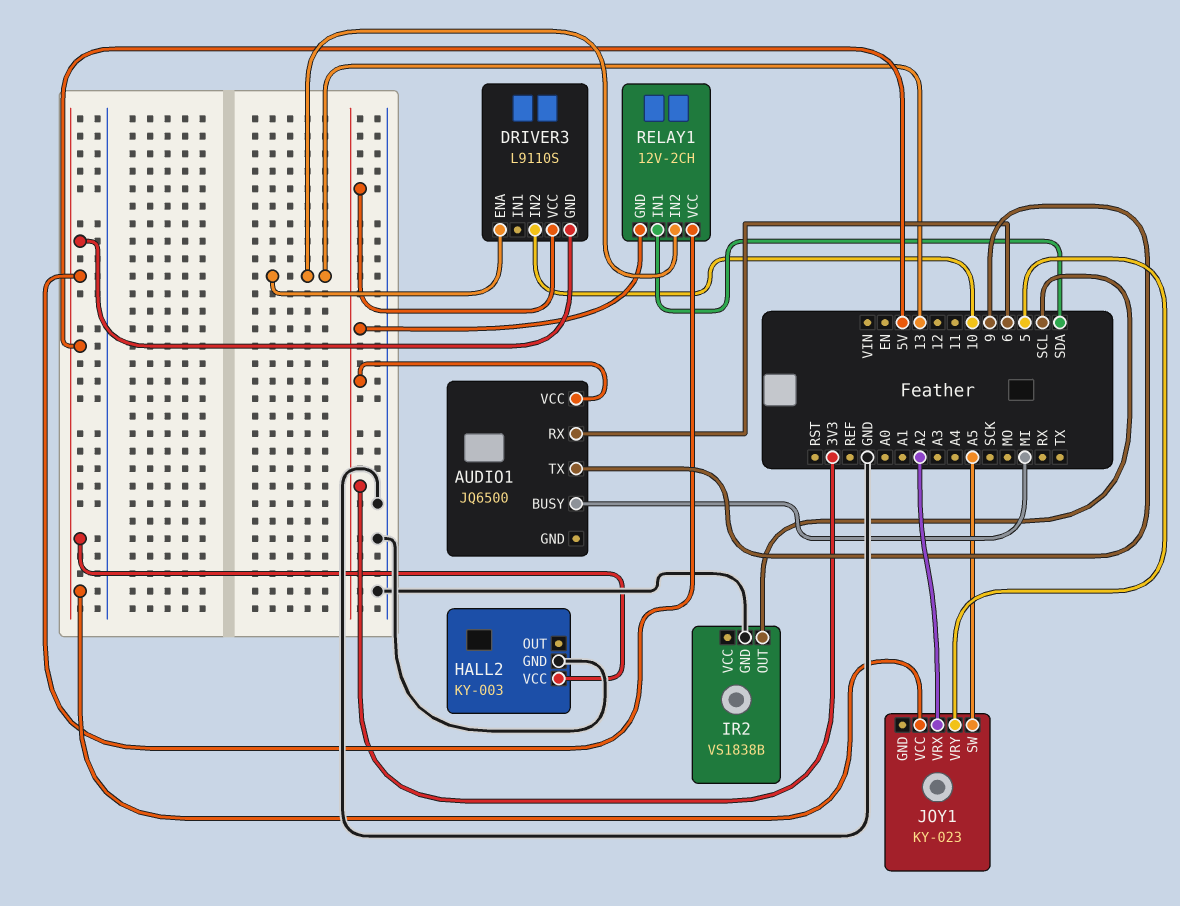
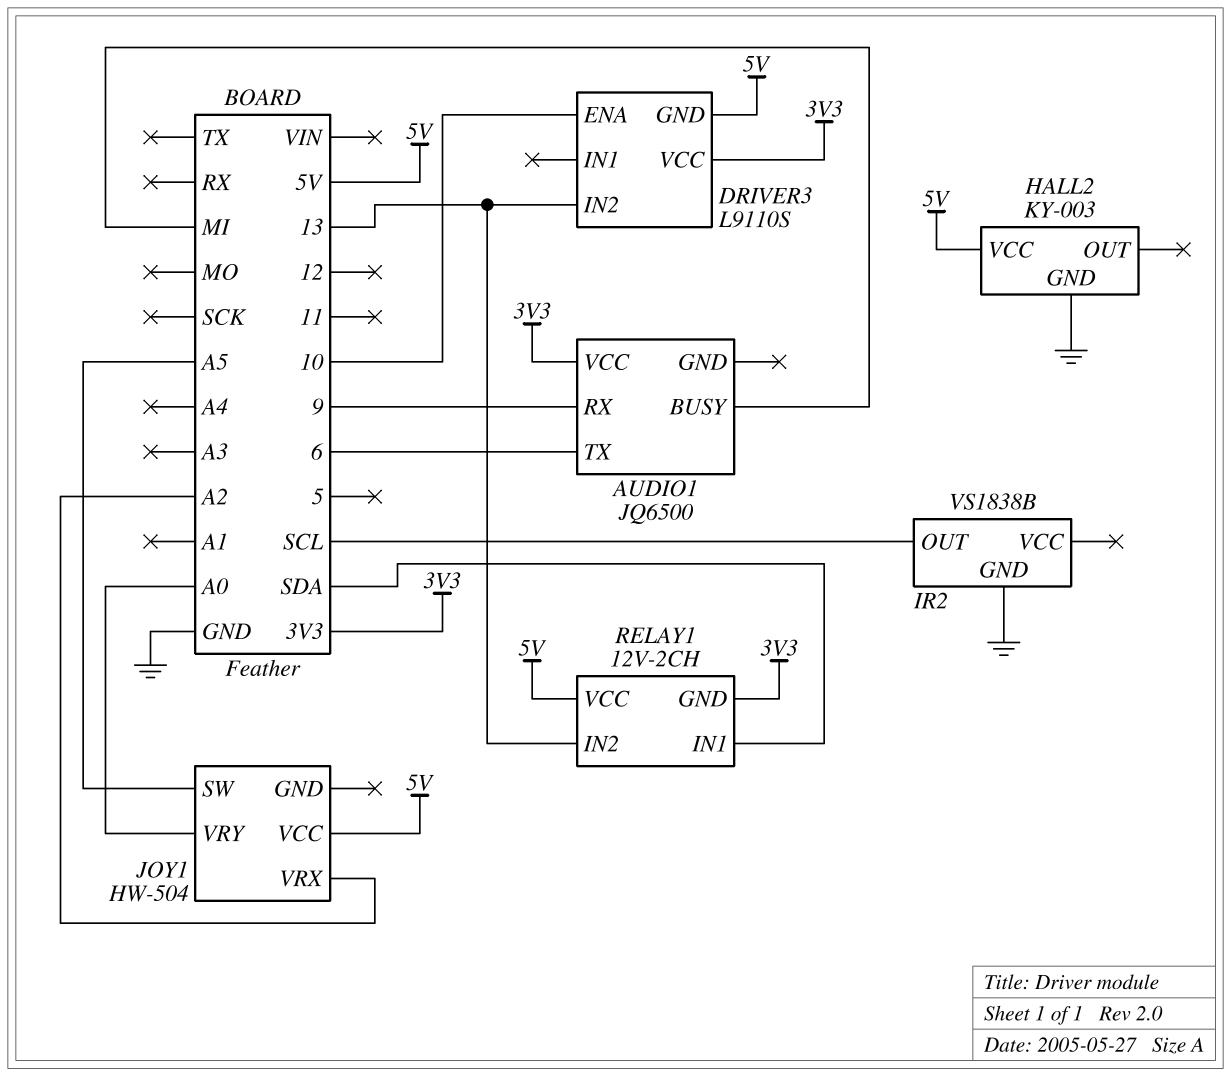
AUDIO1 pin RX: 6 -> 9
AUDIO1 pin TX: 9 -> 6
DRIVER3 pin ENA: 13 -> 10
DRIVER3 pin IN2: 10 -> 13
JOY1: KY-023 -> HW-504
JOY1 pin VRY: 5 -> A0

